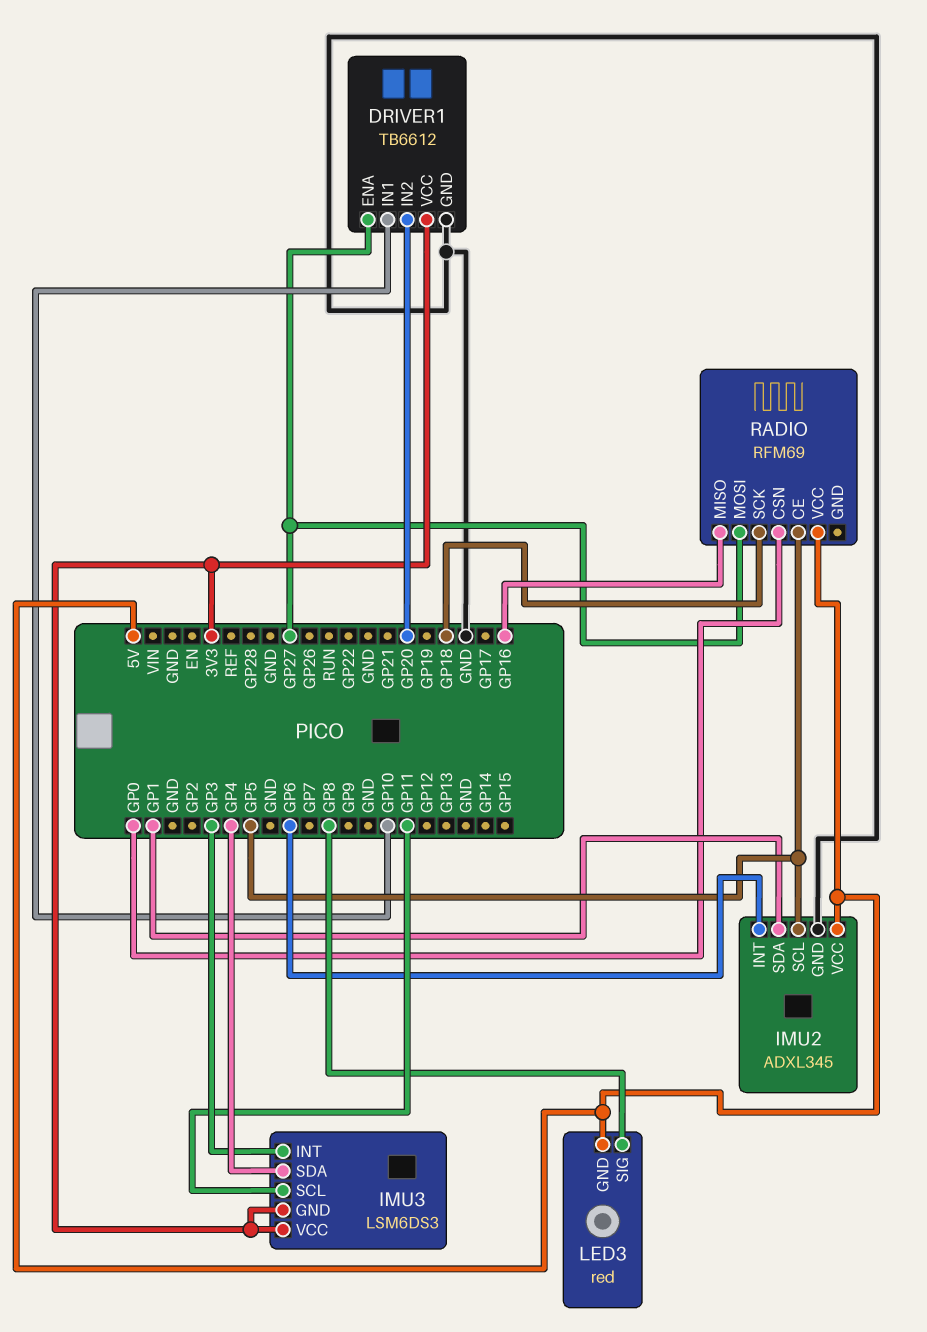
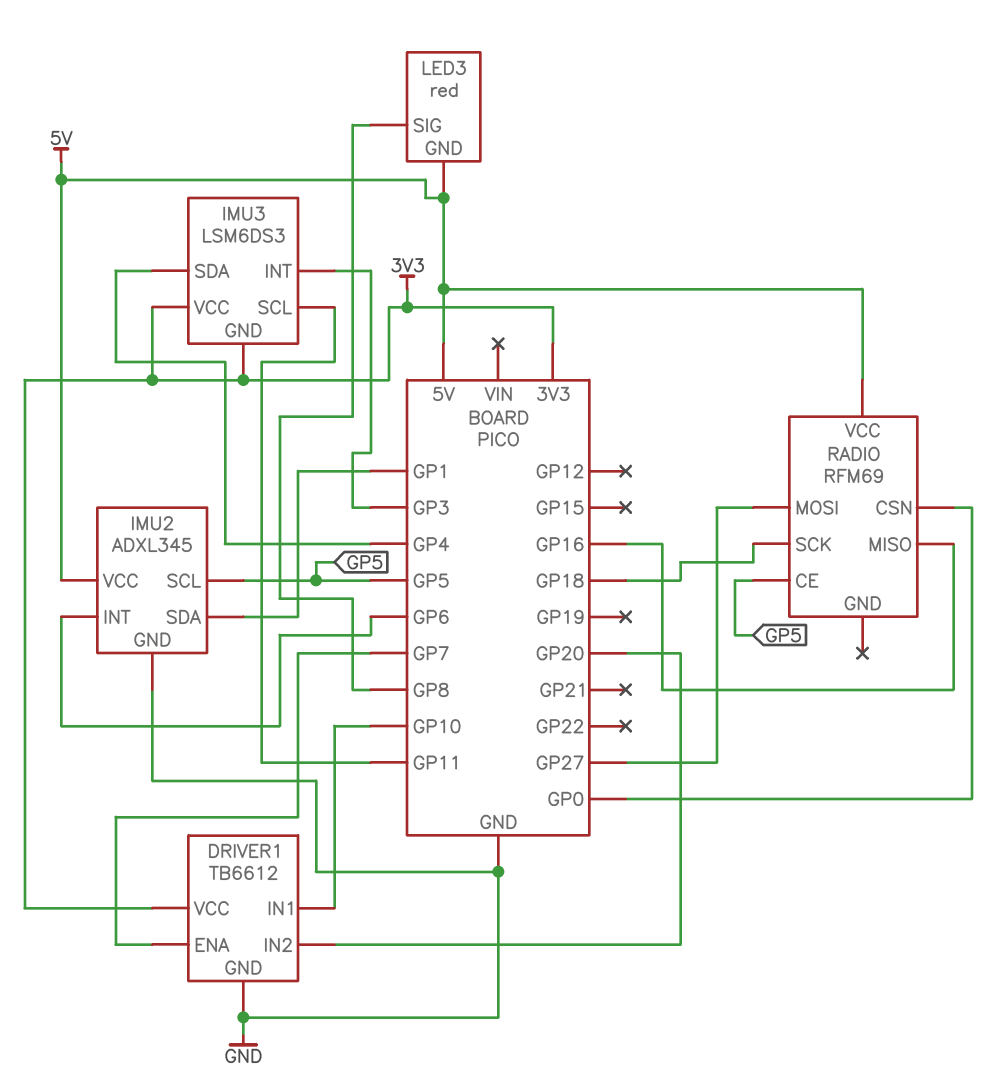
DRIVER1 pin ENA: GP27 -> GP7

